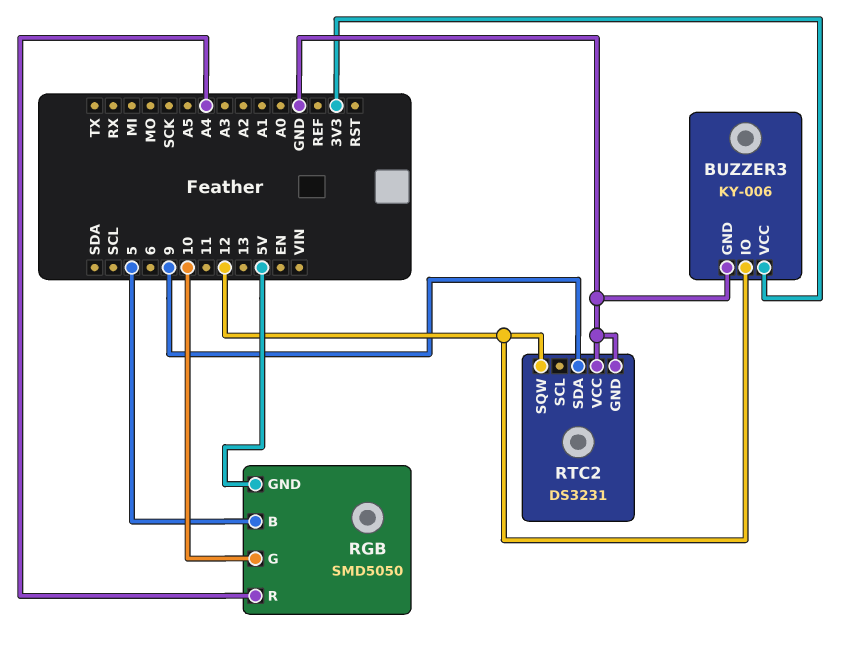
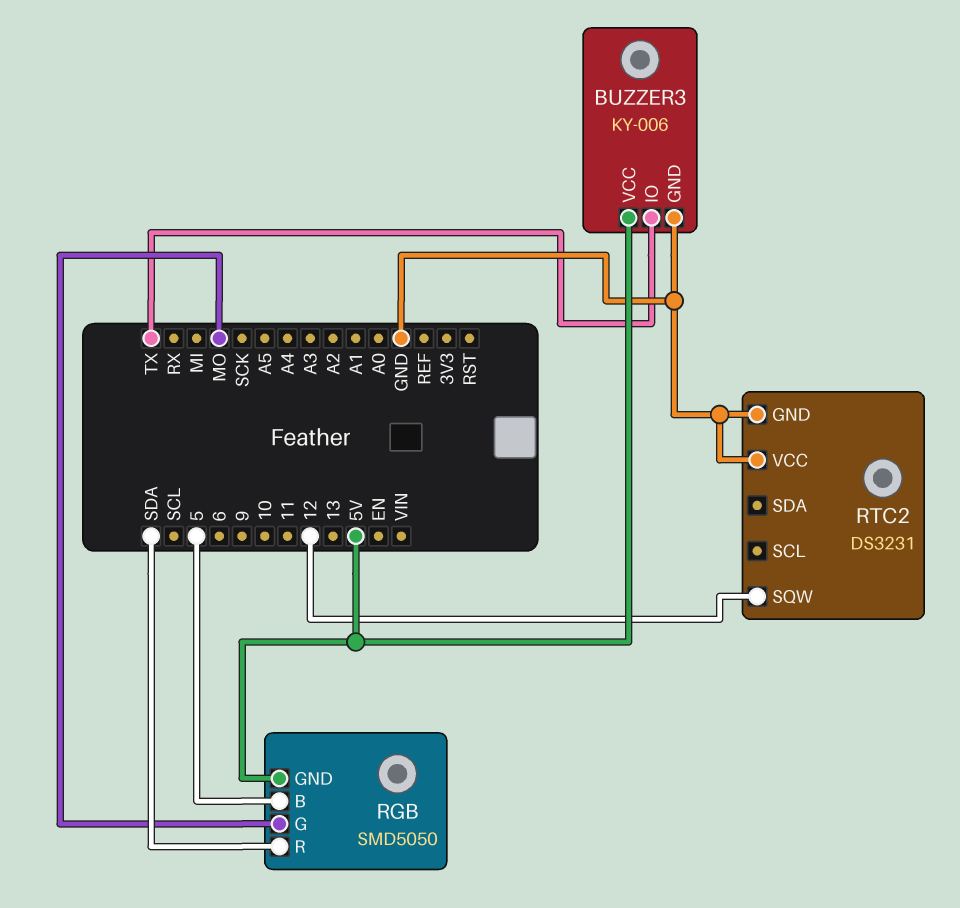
BUZZER3 pin IO: 12 -> TX
BUZZER3 pin VCC: 3V3 -> 5V
RGB pin G: 10 -> MO
RGB pin R: A4 -> SDA
RTC2 pin SDA: 9 -> none

